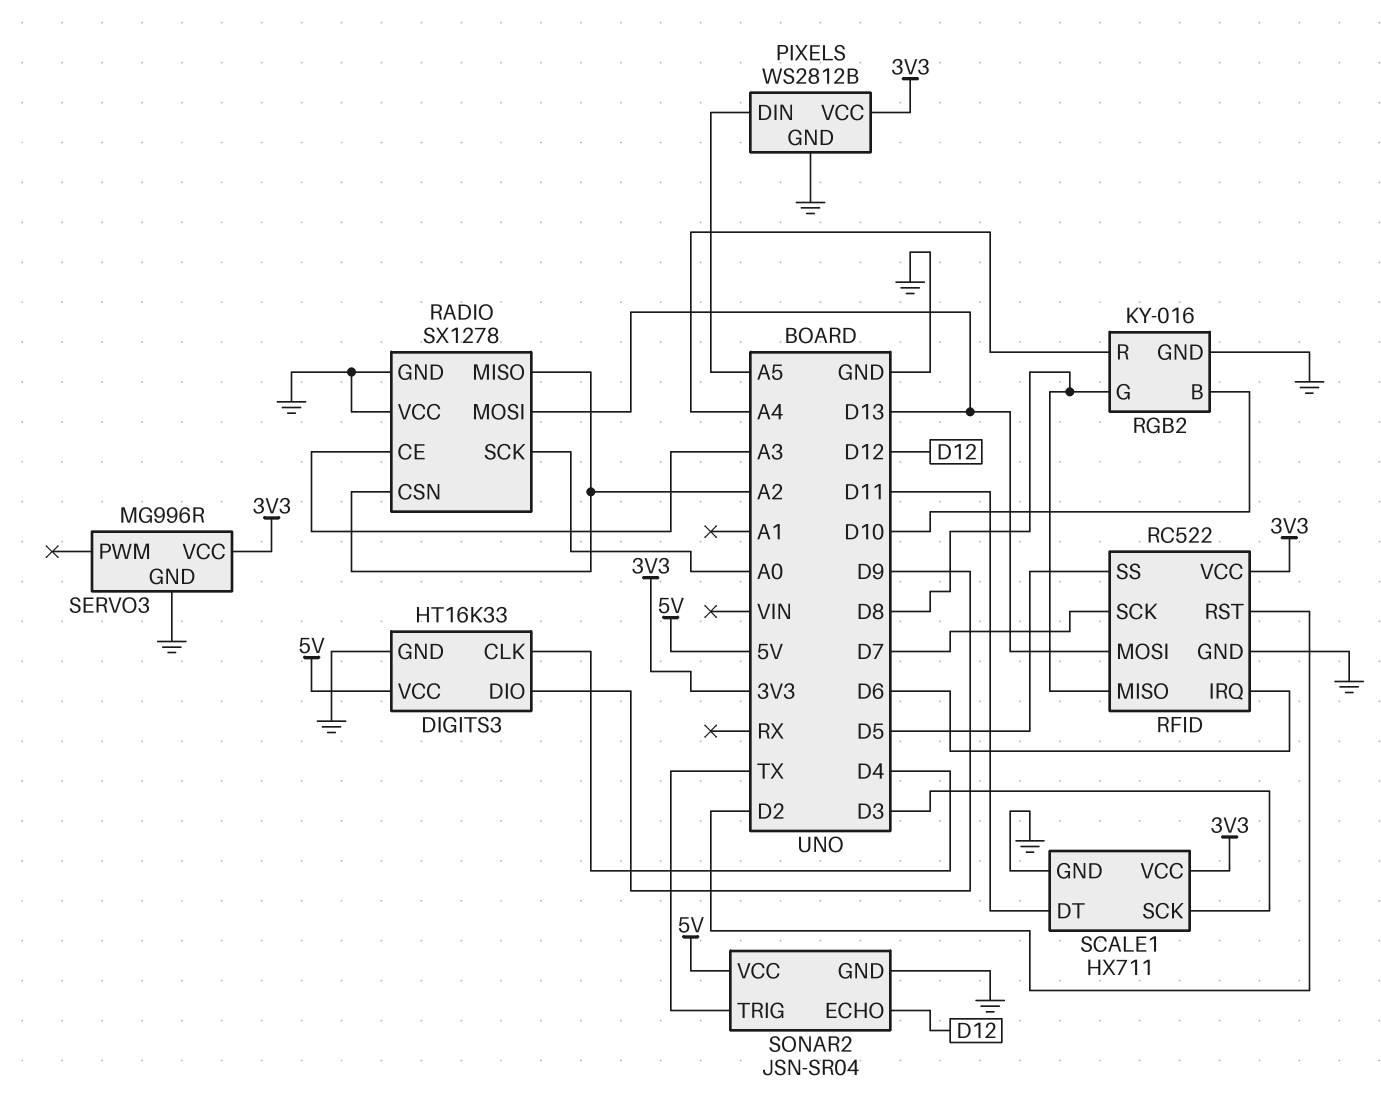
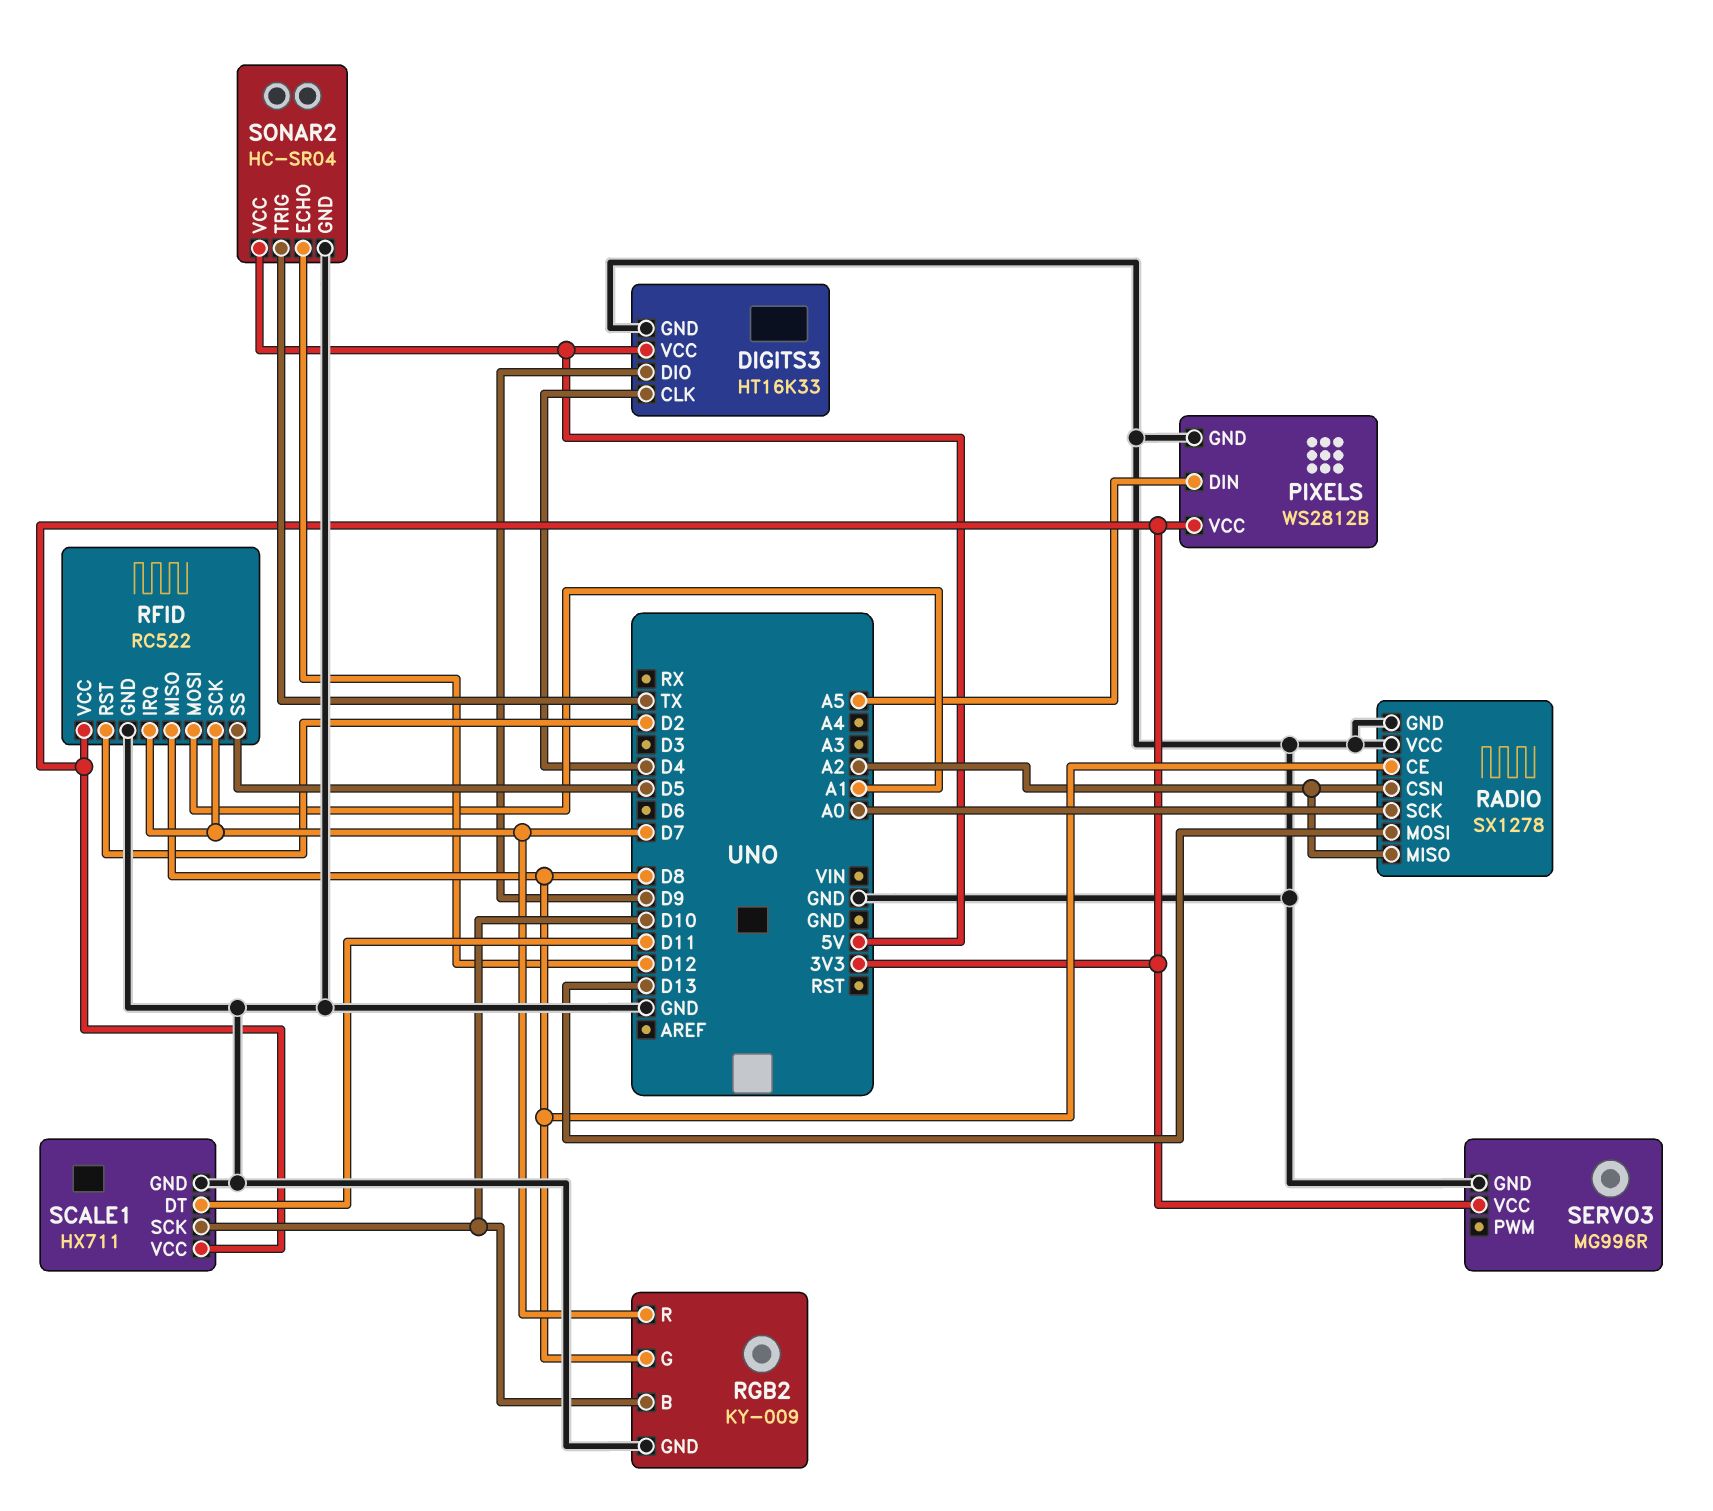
RADIO pin CE: A3 -> D8
RFID pin IRQ: D6 -> D7
RFID pin MOSI: D13 -> A1
RGB2: KY-016 -> KY-009
RGB2 pin R: A4 -> D7
SCALE1 pin SCK: D3 -> D10
SONAR2: JSN-SR04 -> HC-SR04

